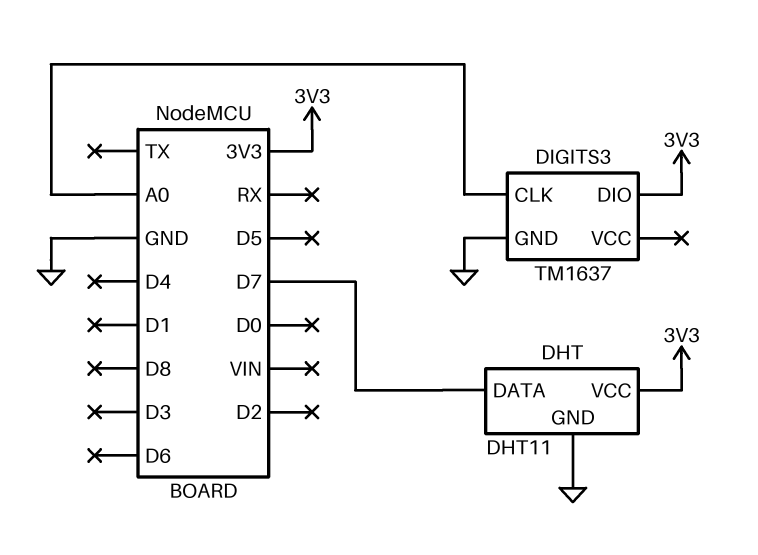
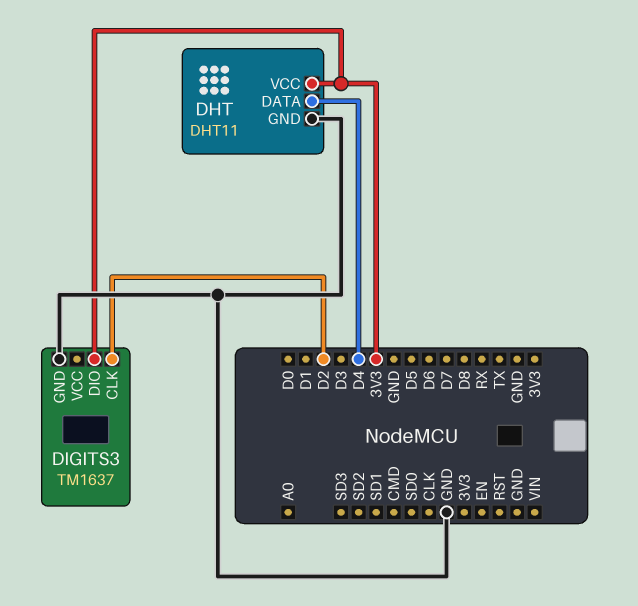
DHT pin DATA: D7 -> D4
DIGITS3 pin CLK: A0 -> D2

